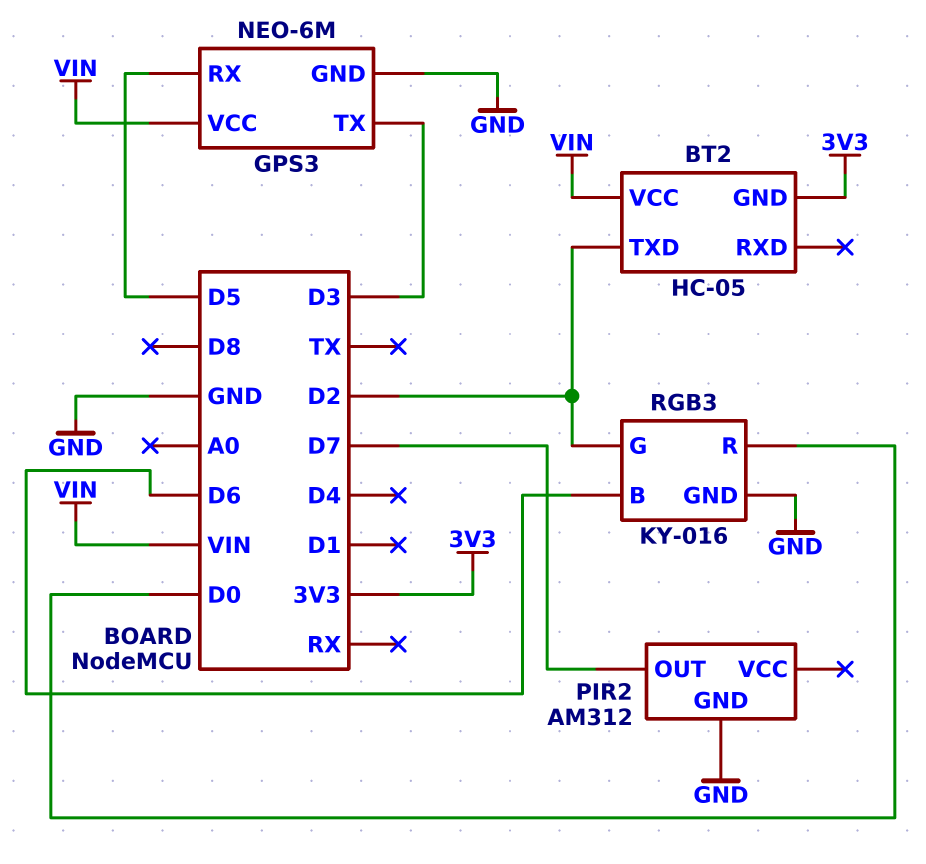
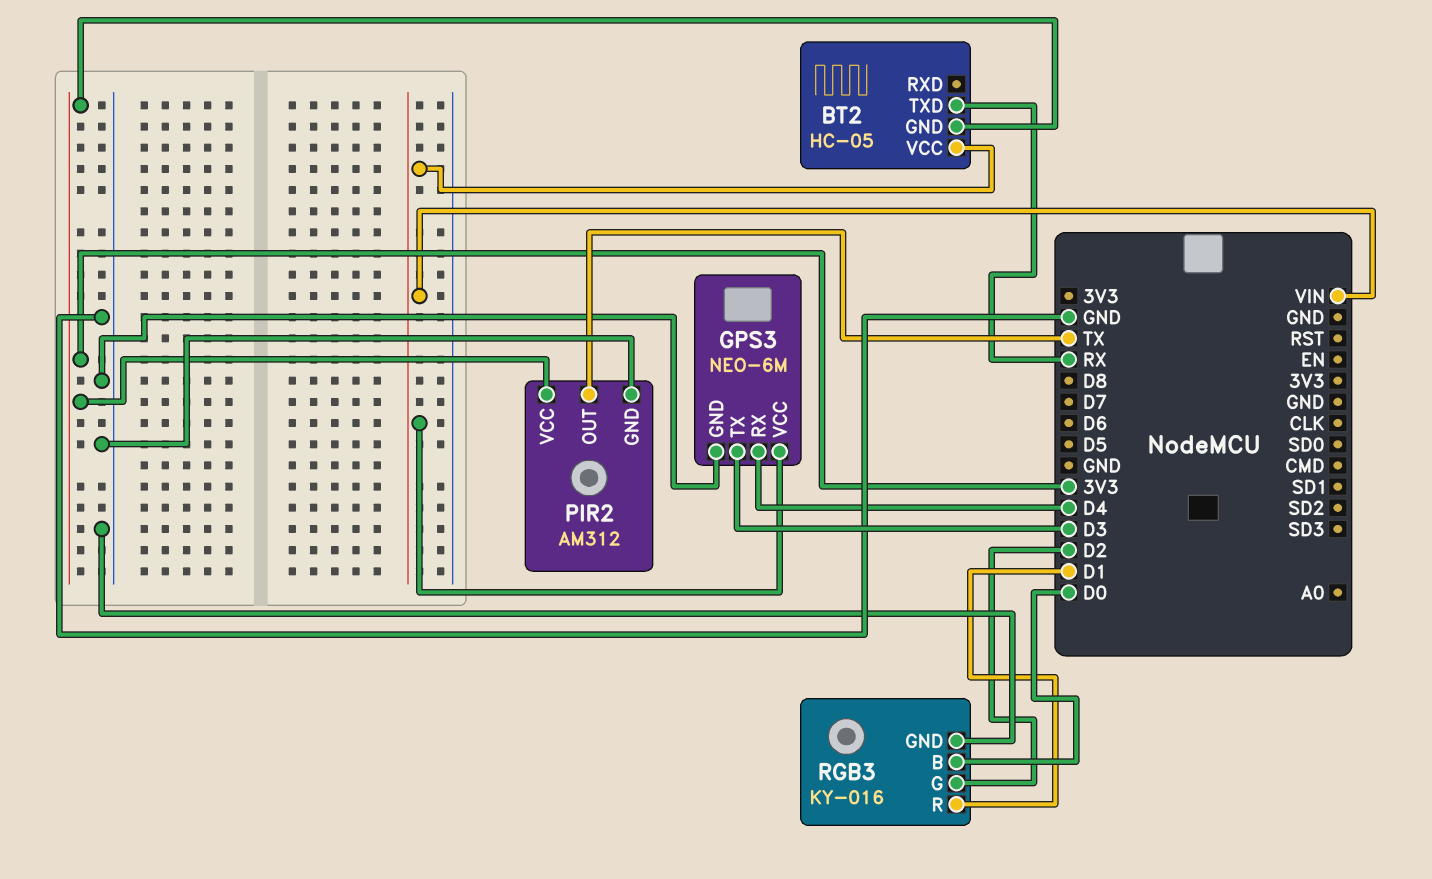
BT2 pin TXD: D2 -> RX
GPS3 pin RX: D5 -> D4
PIR2 pin OUT: D7 -> TX
PIR2 pin VCC: none -> 3V3
RGB3 pin B: D6 -> D0
RGB3 pin R: D0 -> D1

